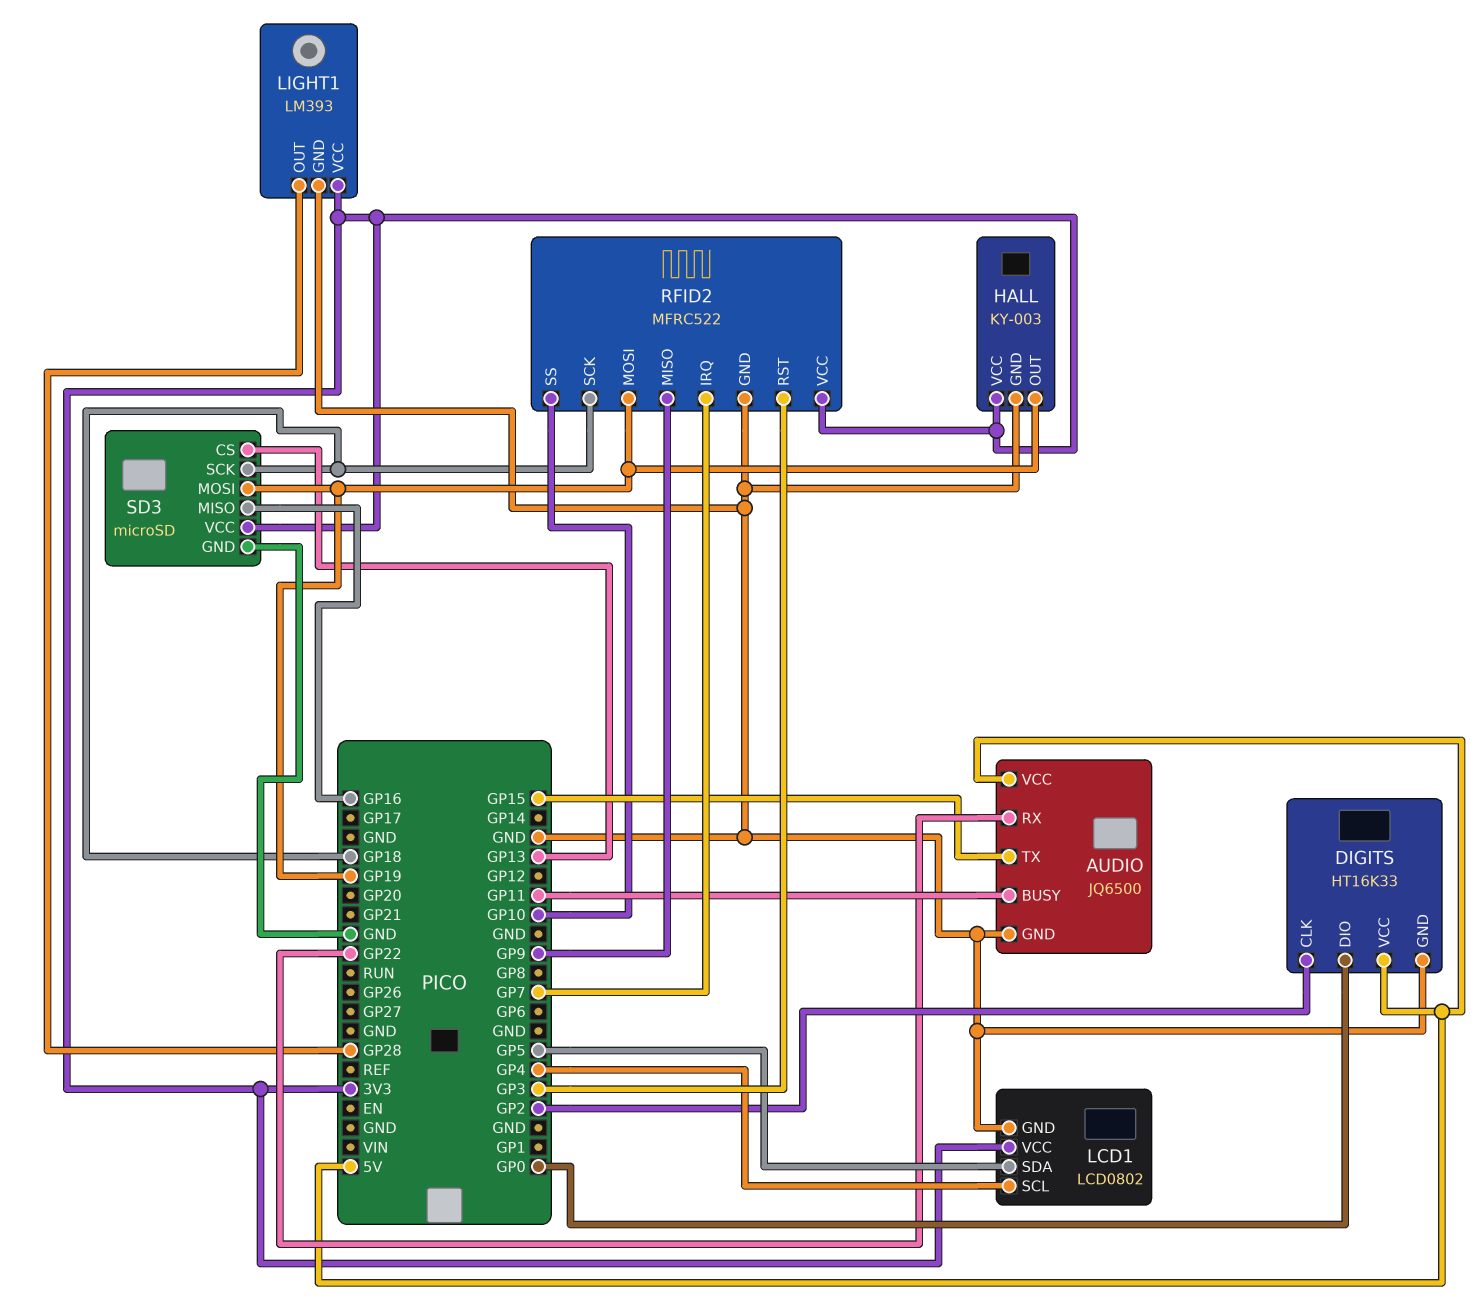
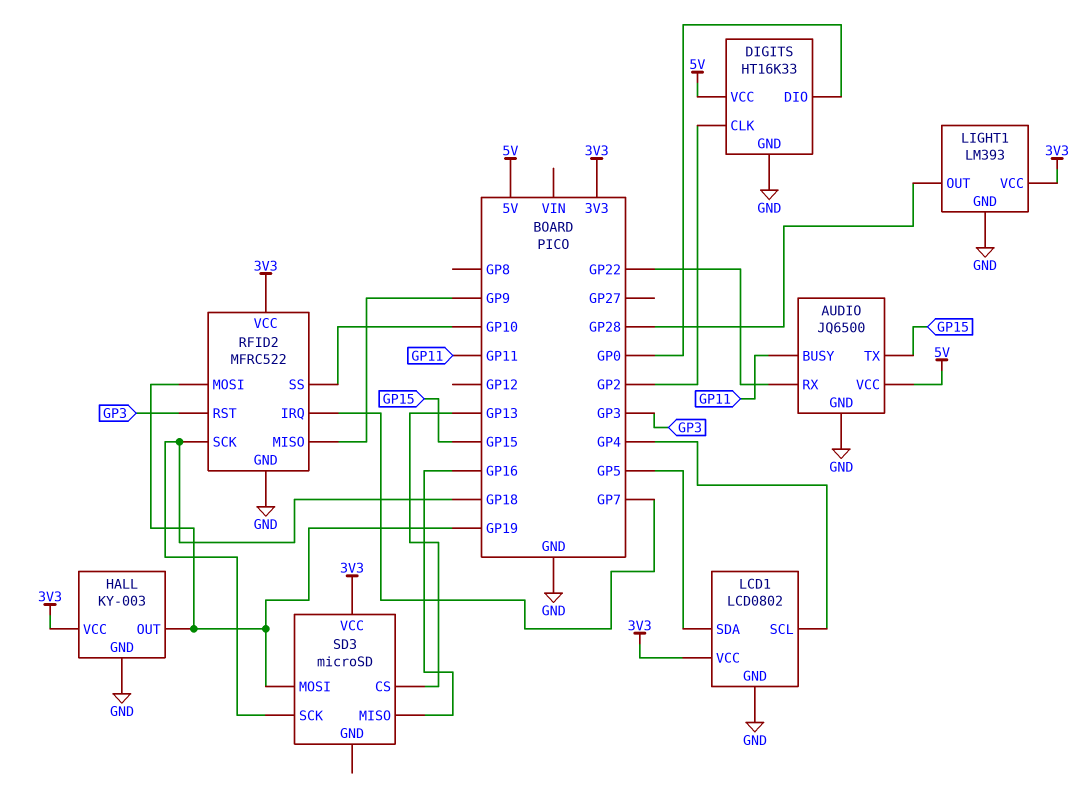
SD3 pin GND: GND -> none

